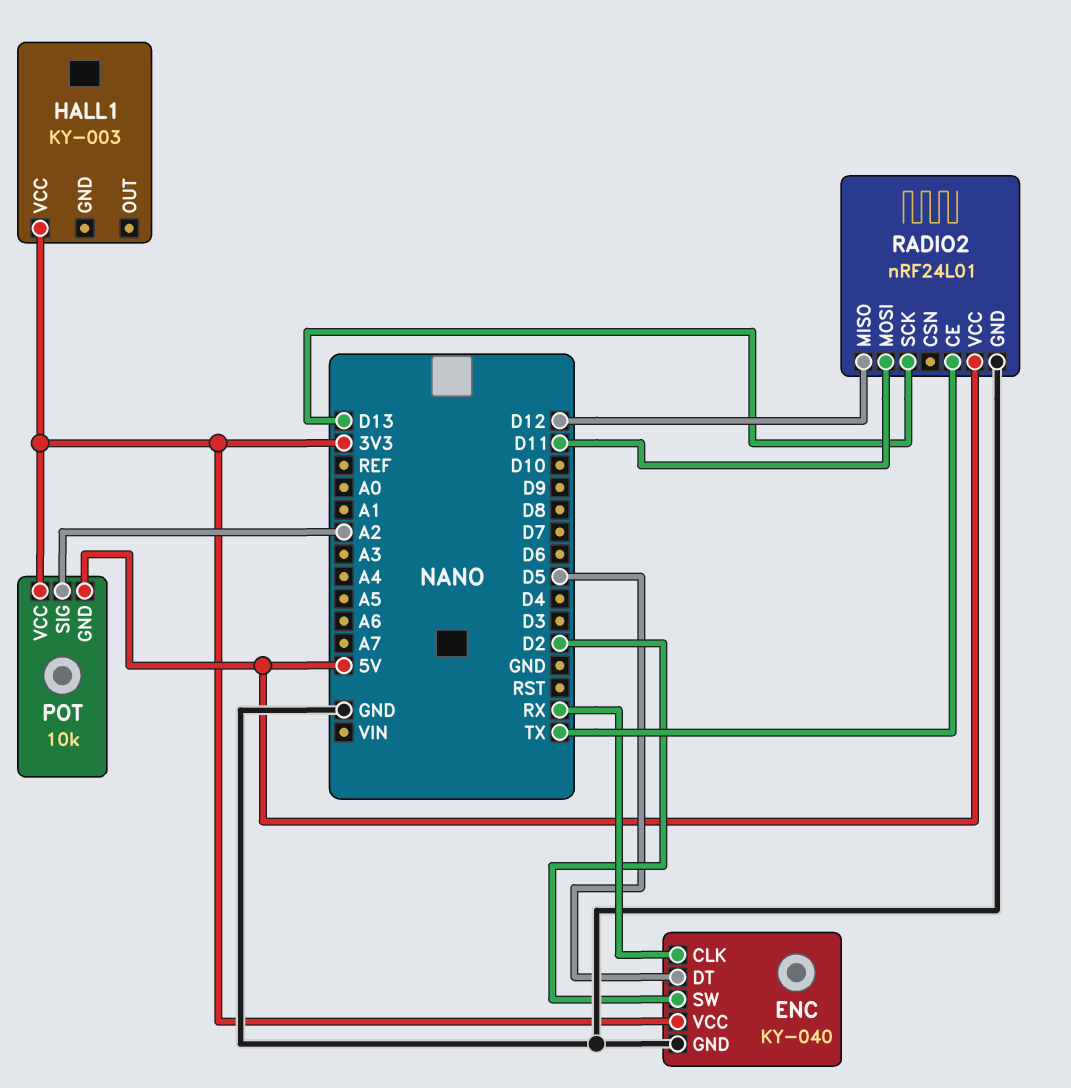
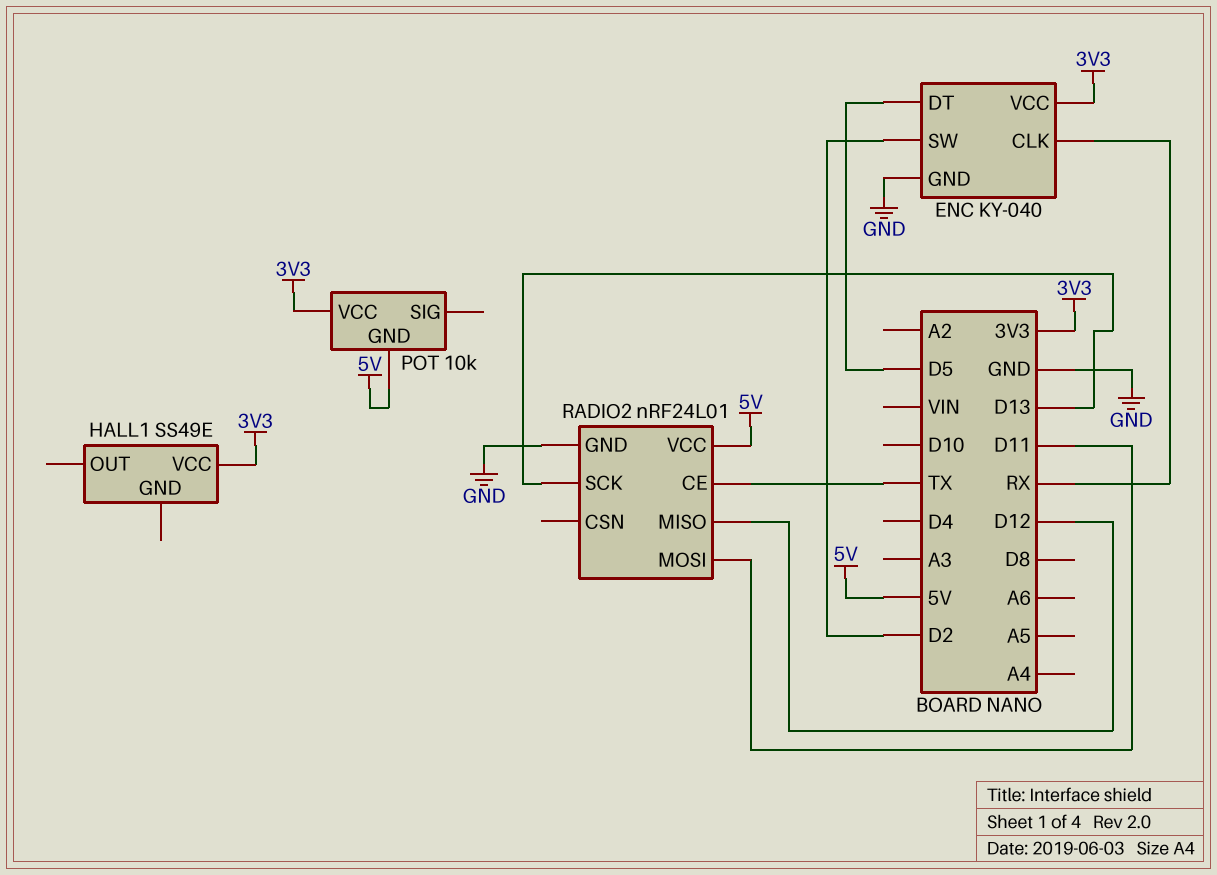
HALL1: KY-003 -> SS49E
POT pin SIG: A2 -> none

